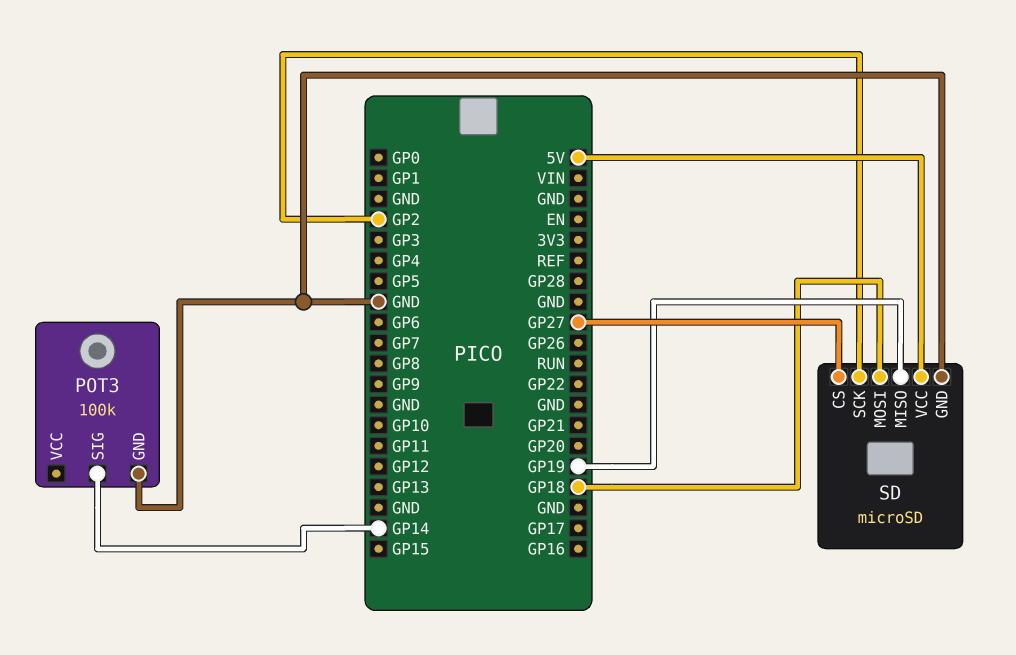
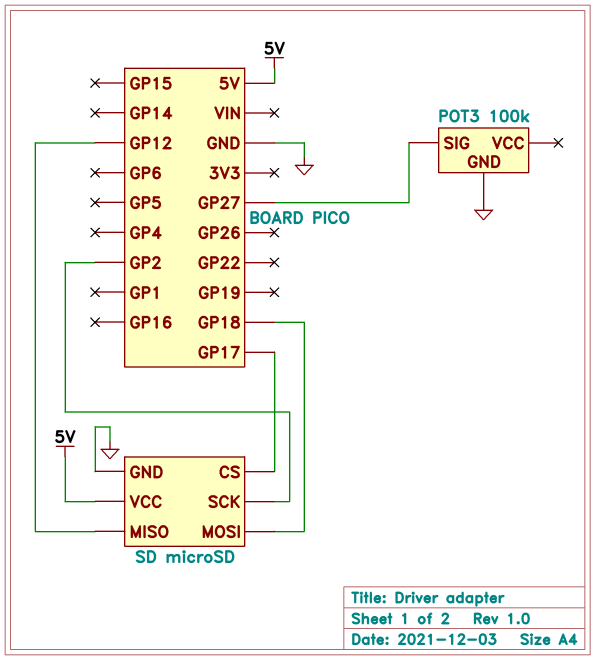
POT3 pin SIG: GP14 -> GP27
SD pin CS: GP27 -> GP17
SD pin MISO: GP19 -> GP12

